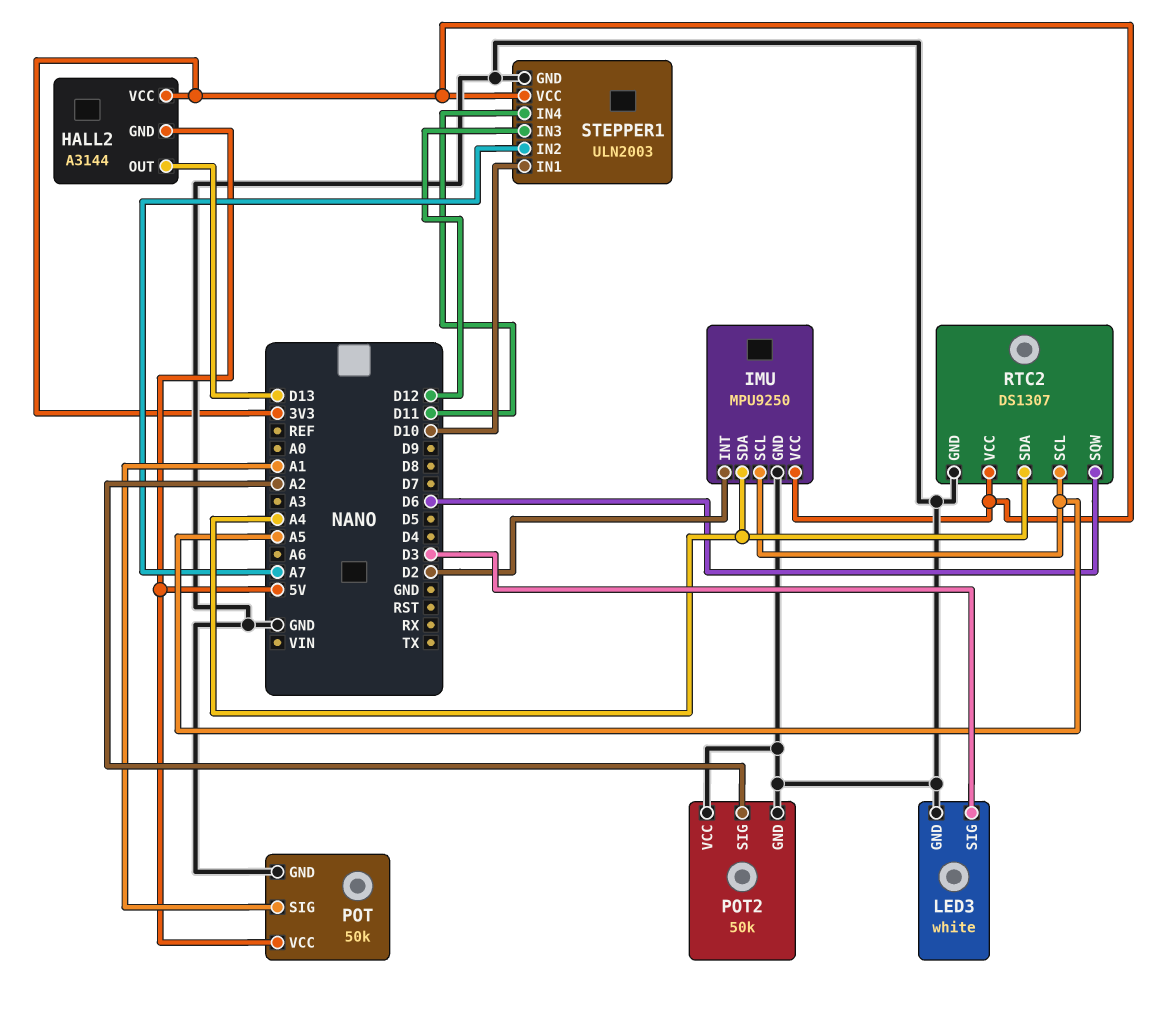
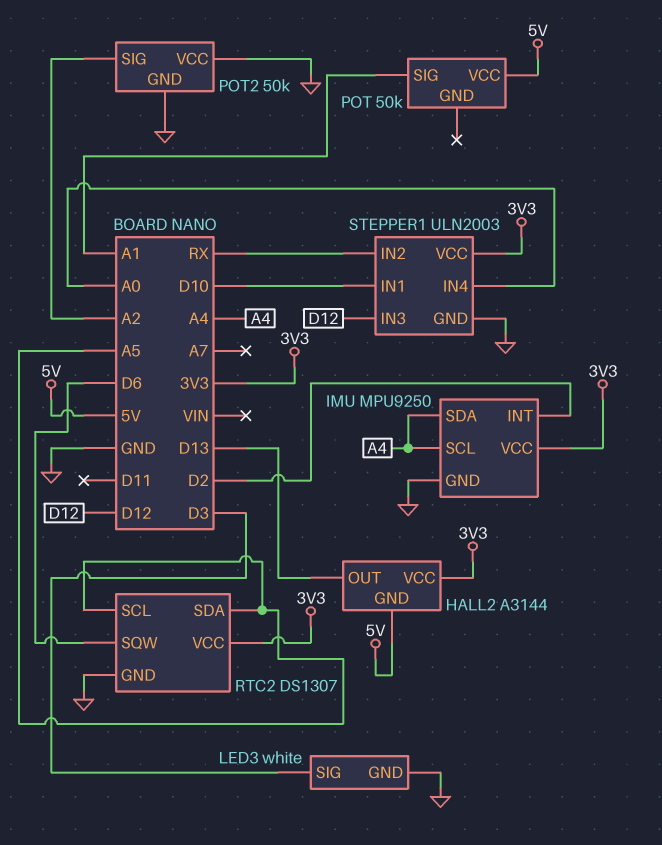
IMU pin SCL: A5 -> A4
POT pin GND: GND -> none
RTC2 pin SDA: A4 -> A5
STEPPER1 pin IN2: A7 -> RX
STEPPER1 pin IN4: D11 -> A0

